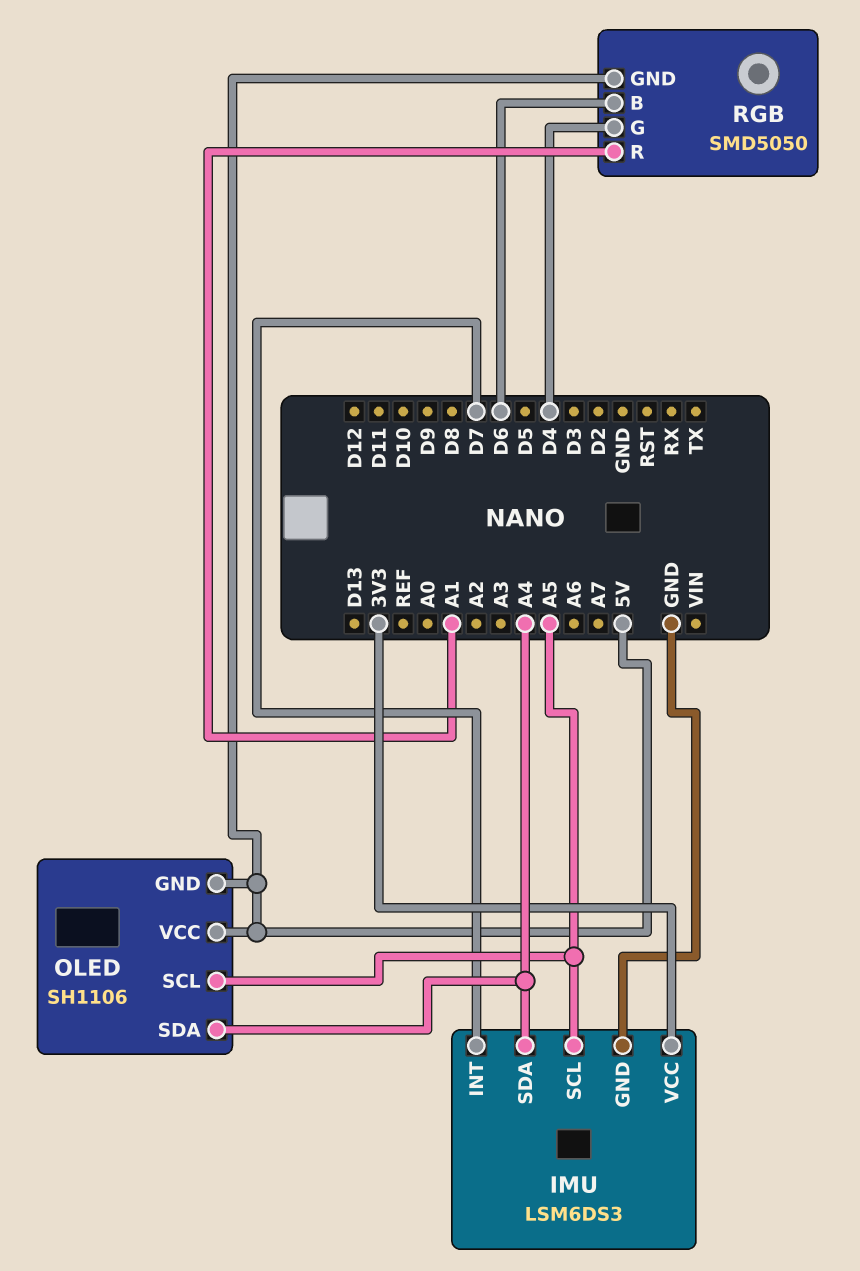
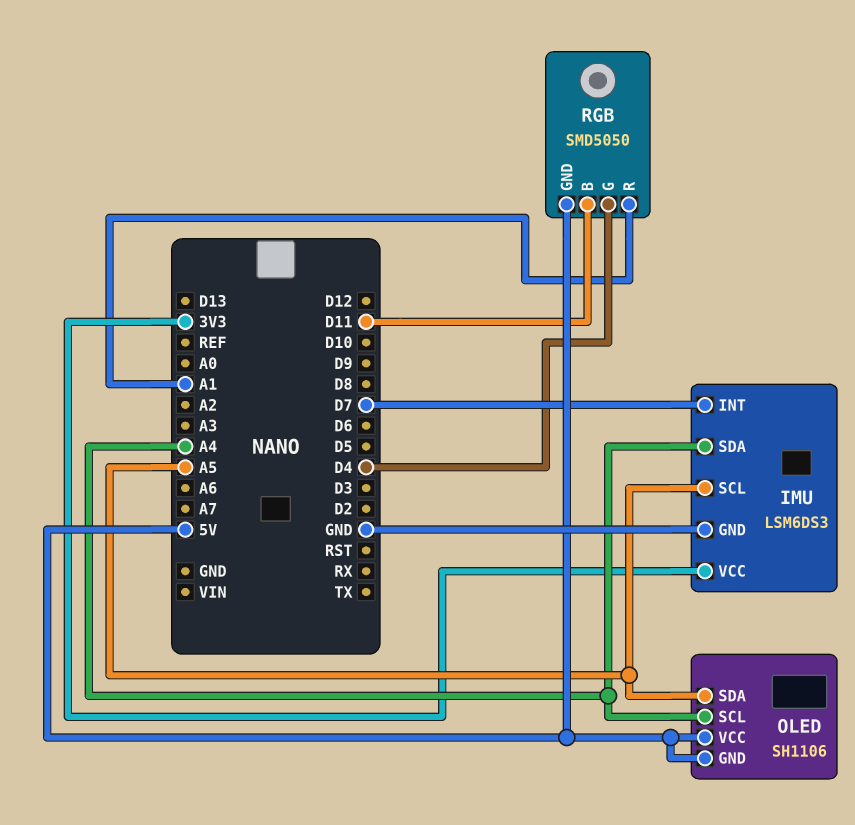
OLED pin SCL: A5 -> A4
OLED pin SDA: A4 -> A5
RGB pin B: D6 -> D11

